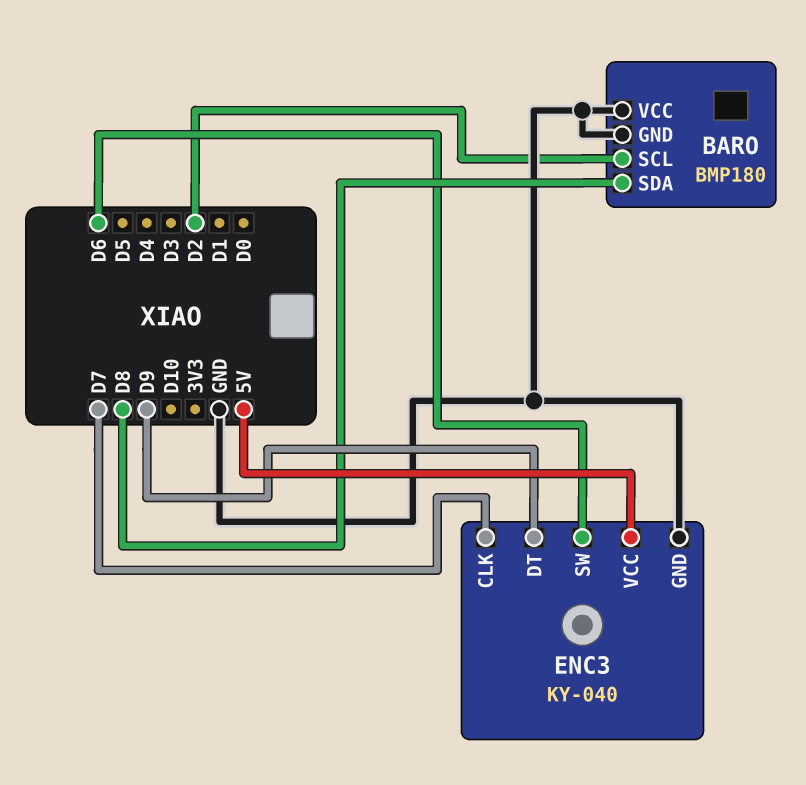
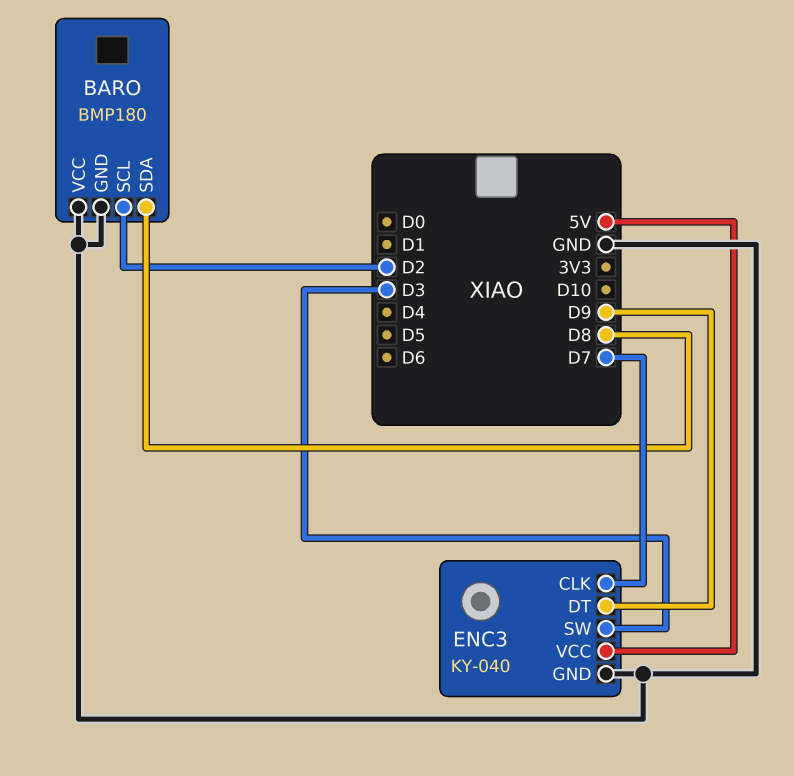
ENC3 pin SW: D6 -> D3

